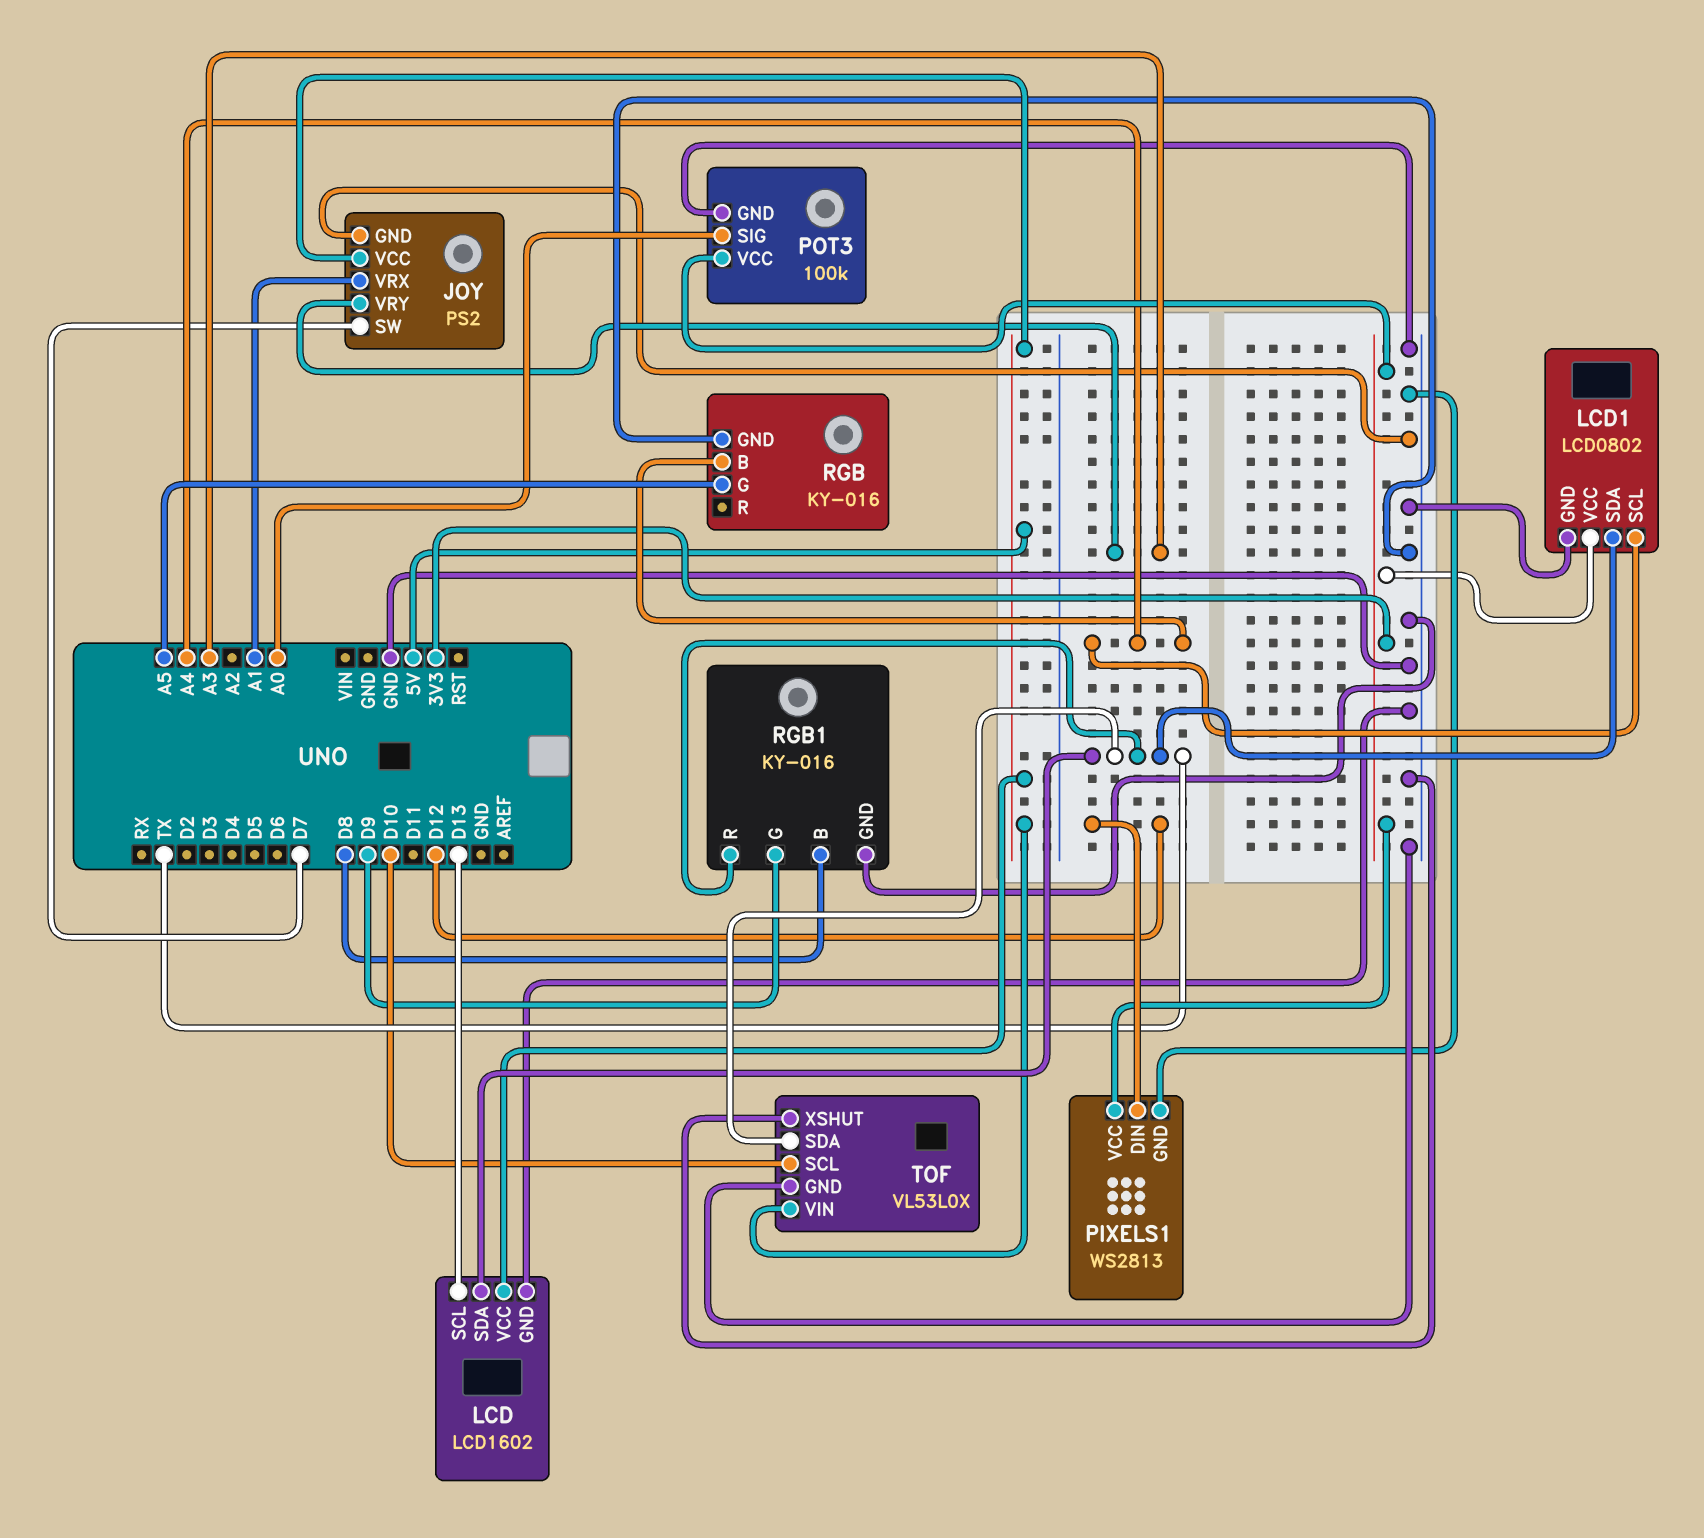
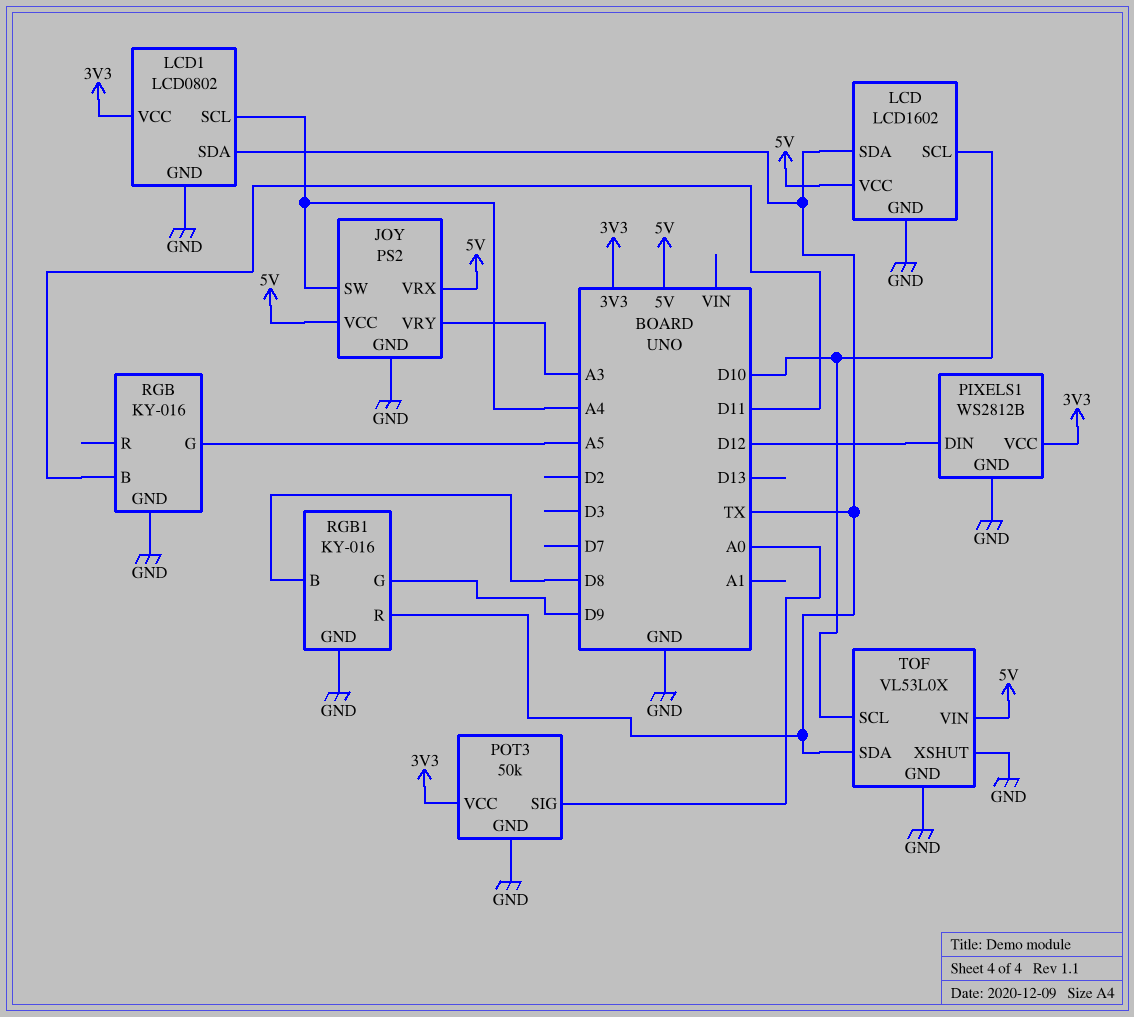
JOY pin SW: D7 -> A4
JOY pin VRX: A1 -> 5V
LCD pin SCL: D13 -> D10
PIXELS1: WS2813 -> WS2812B
POT3: 100k -> 50k
RGB pin B: A4 -> D11

